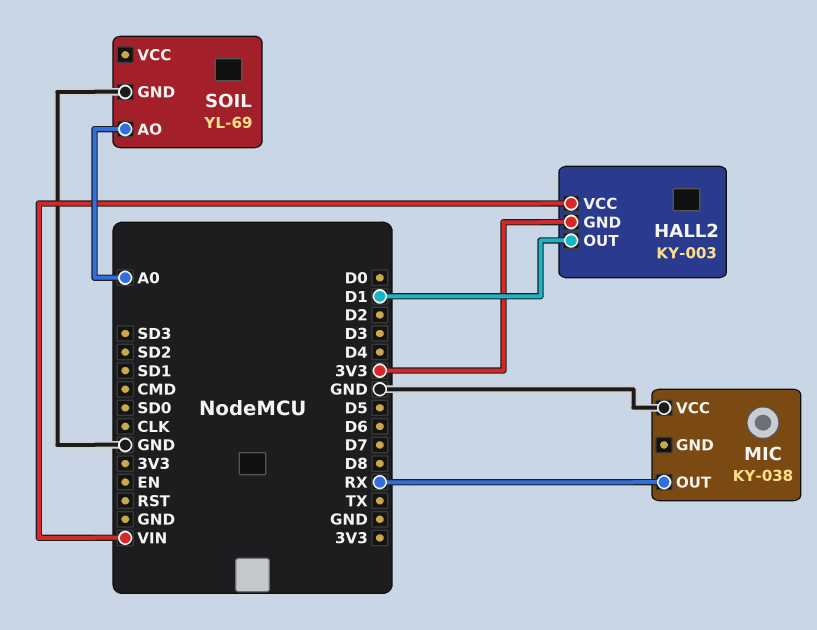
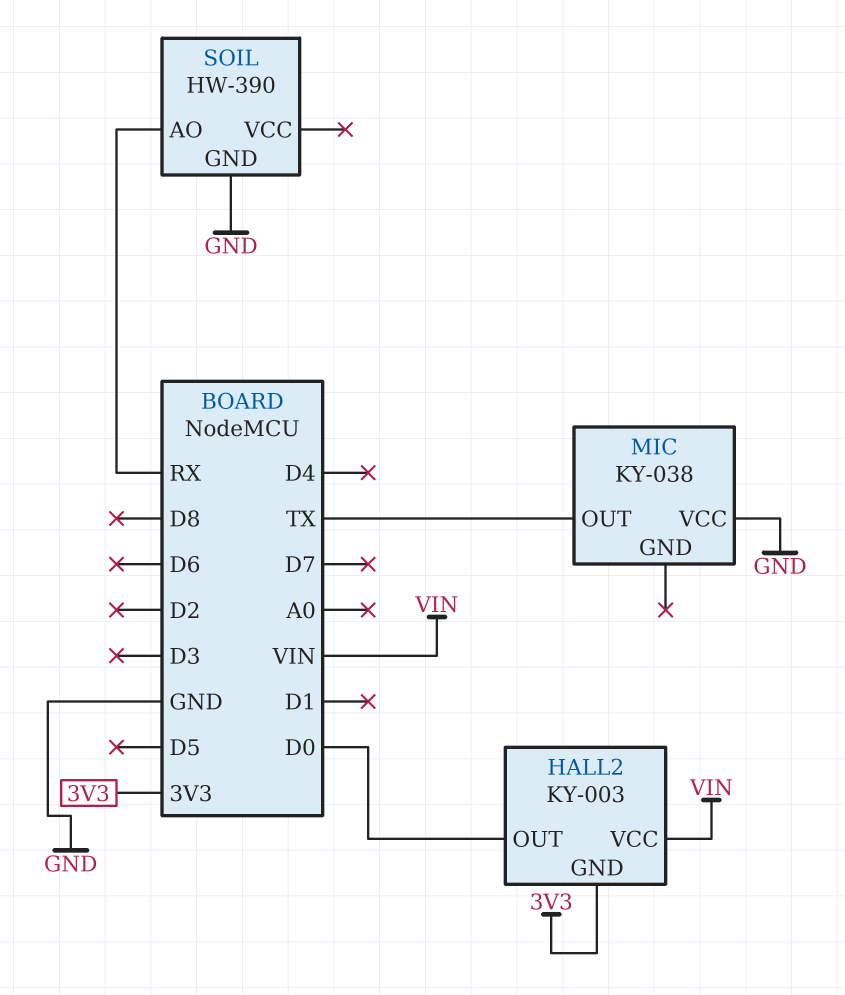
HALL2 pin OUT: D1 -> D0
MIC pin OUT: RX -> TX
SOIL: YL-69 -> HW-390
SOIL pin AO: A0 -> RX

